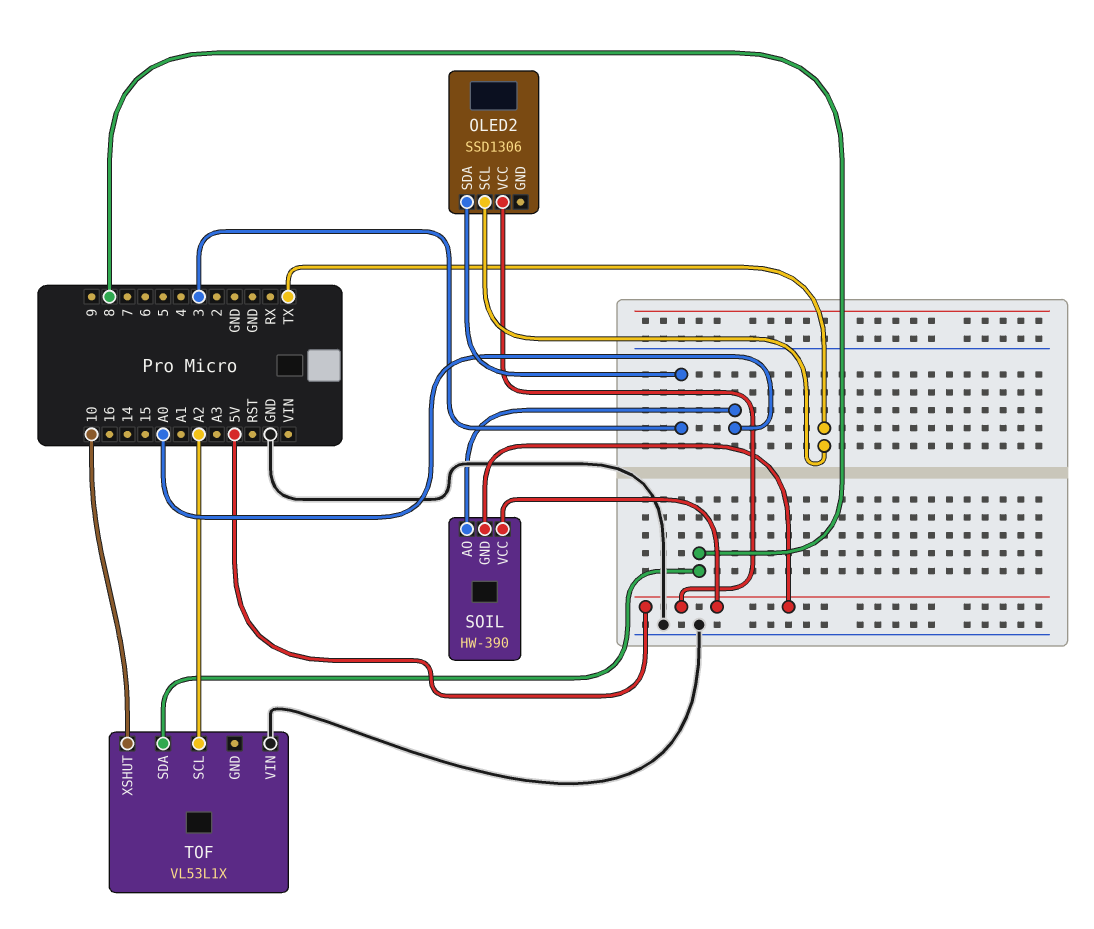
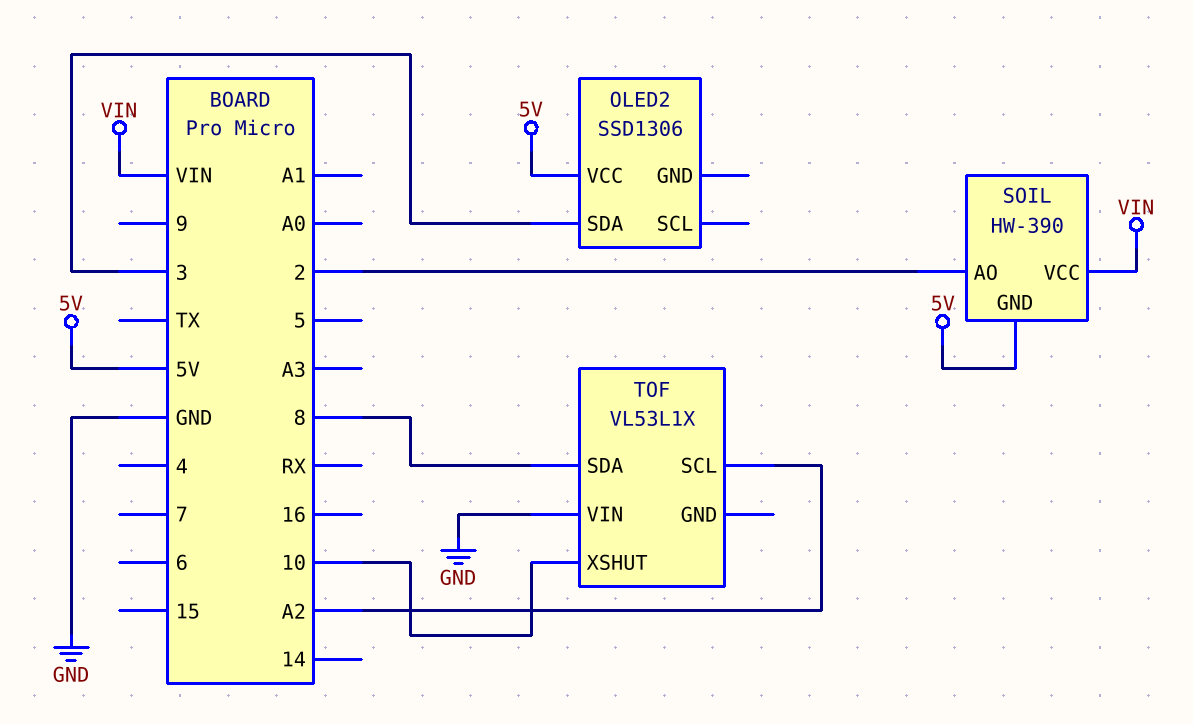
OLED2 pin SCL: TX -> none
SOIL pin AO: A0 -> 2
SOIL pin VCC: 5V -> VIN

